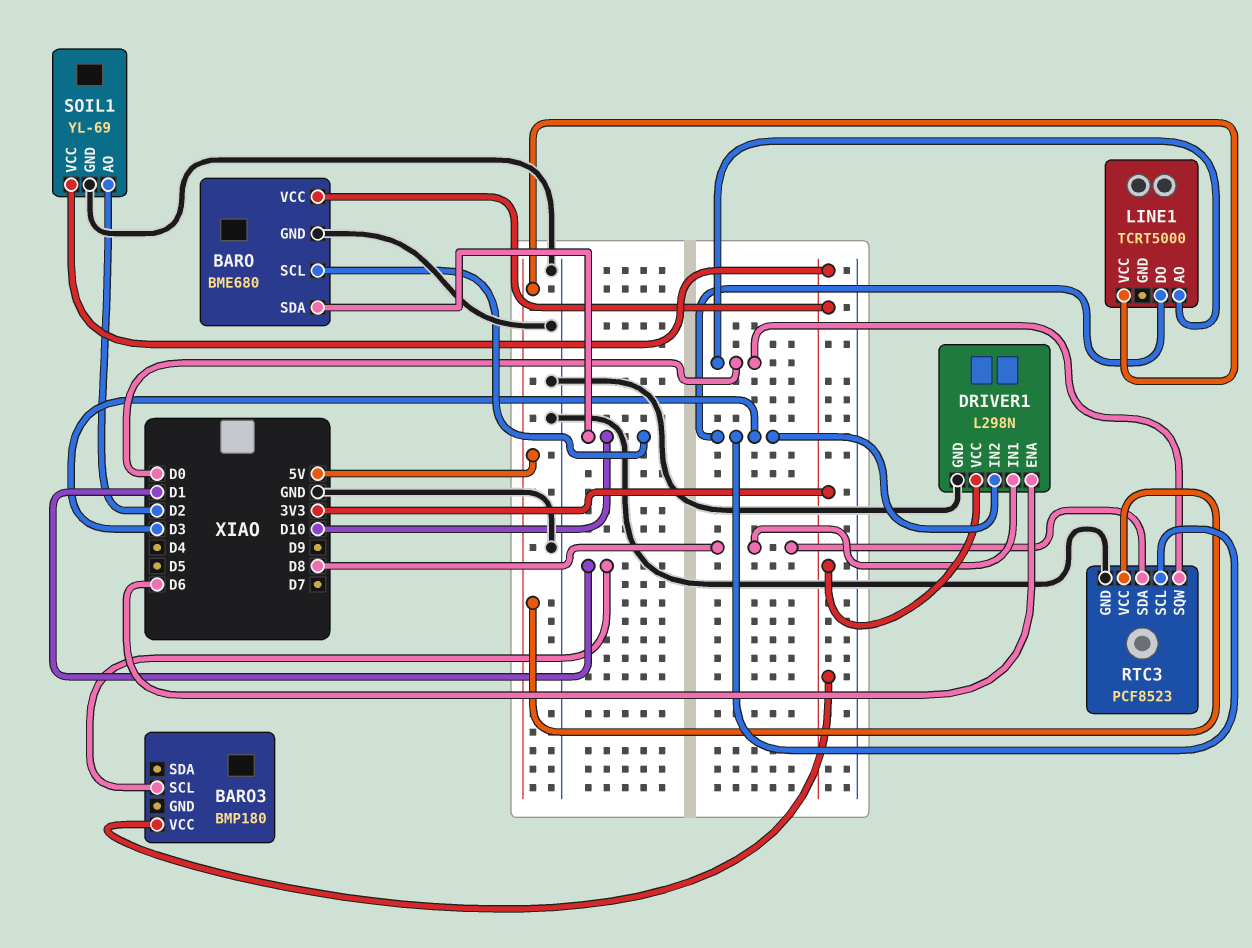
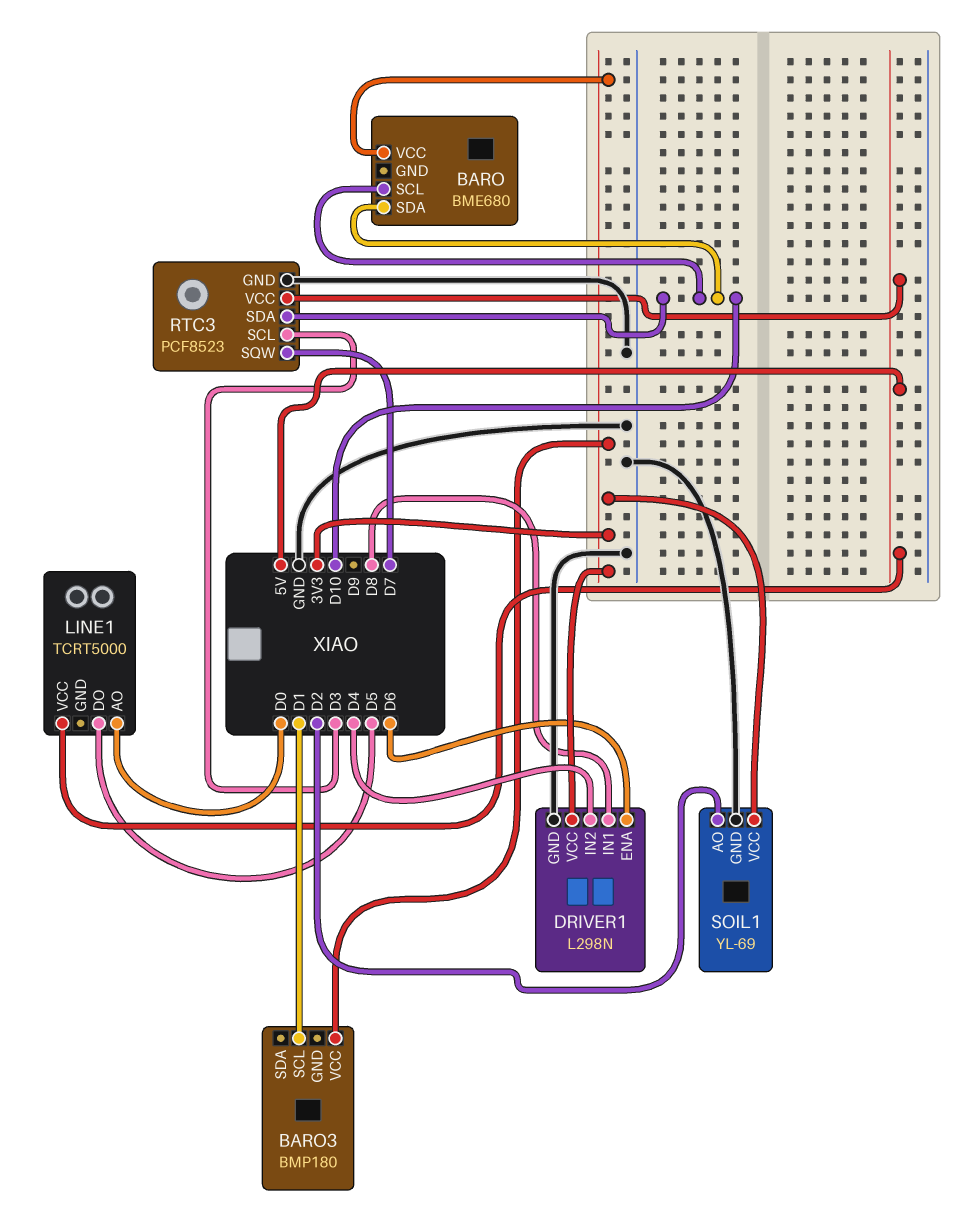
BARO pin GND: GND -> none
DRIVER1 pin IN2: D3 -> D4
LINE1 pin DO: D3 -> D5
RTC3 pin SDA: D8 -> D10
RTC3 pin SQW: D0 -> D7

